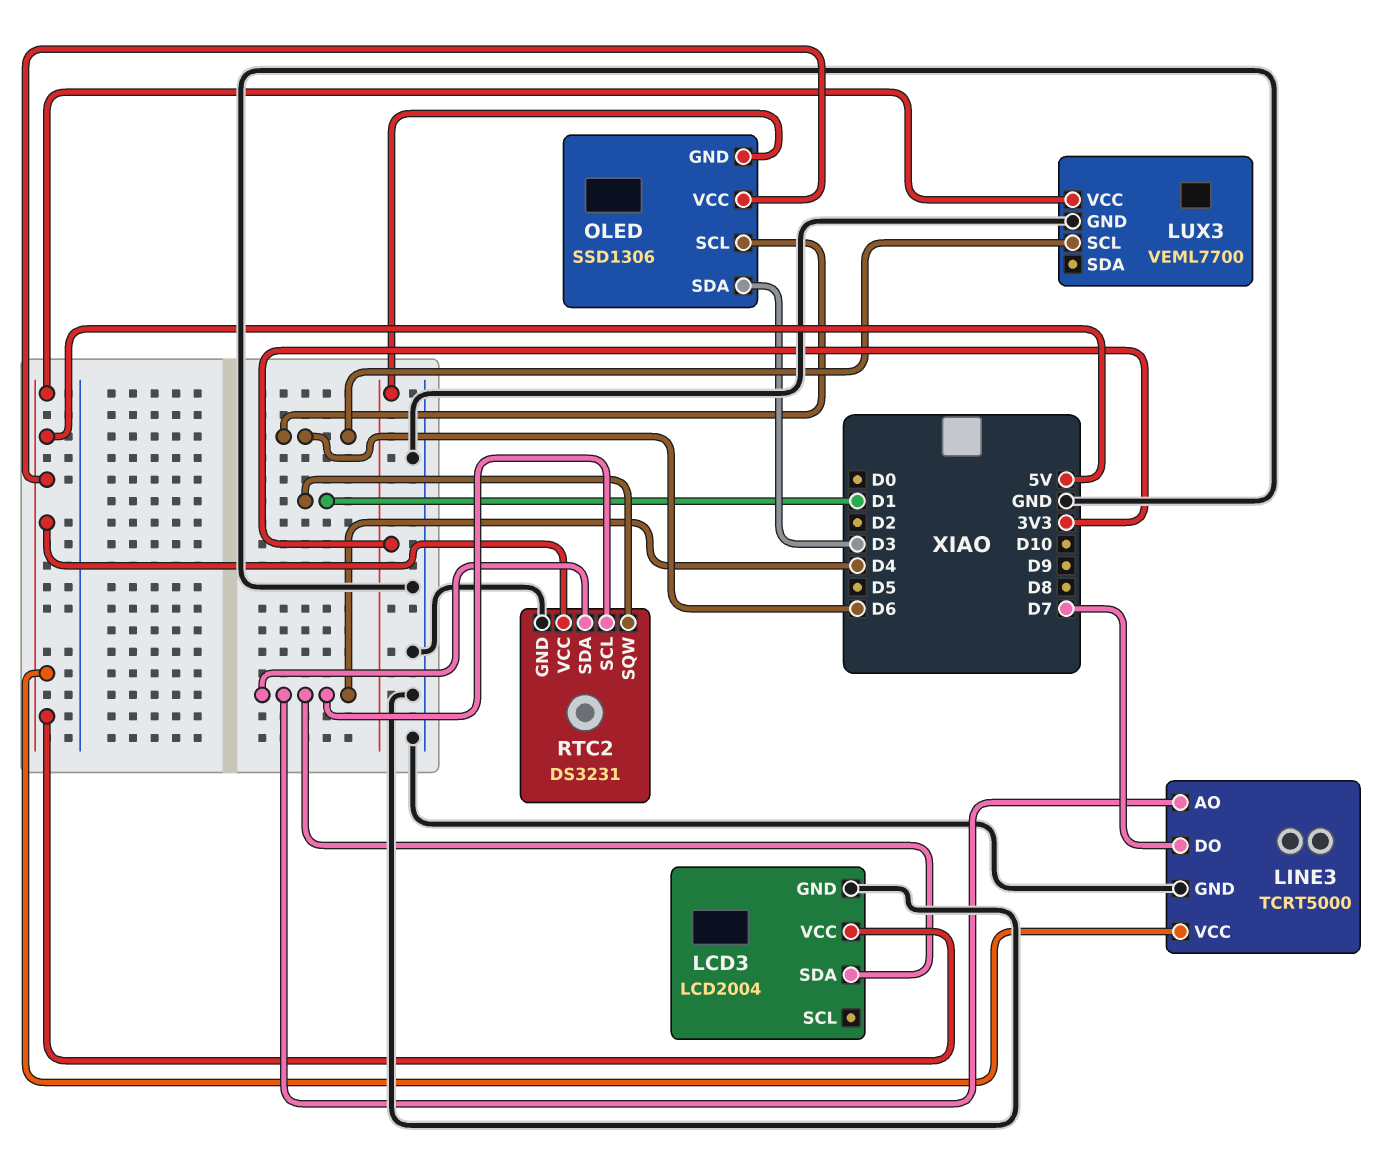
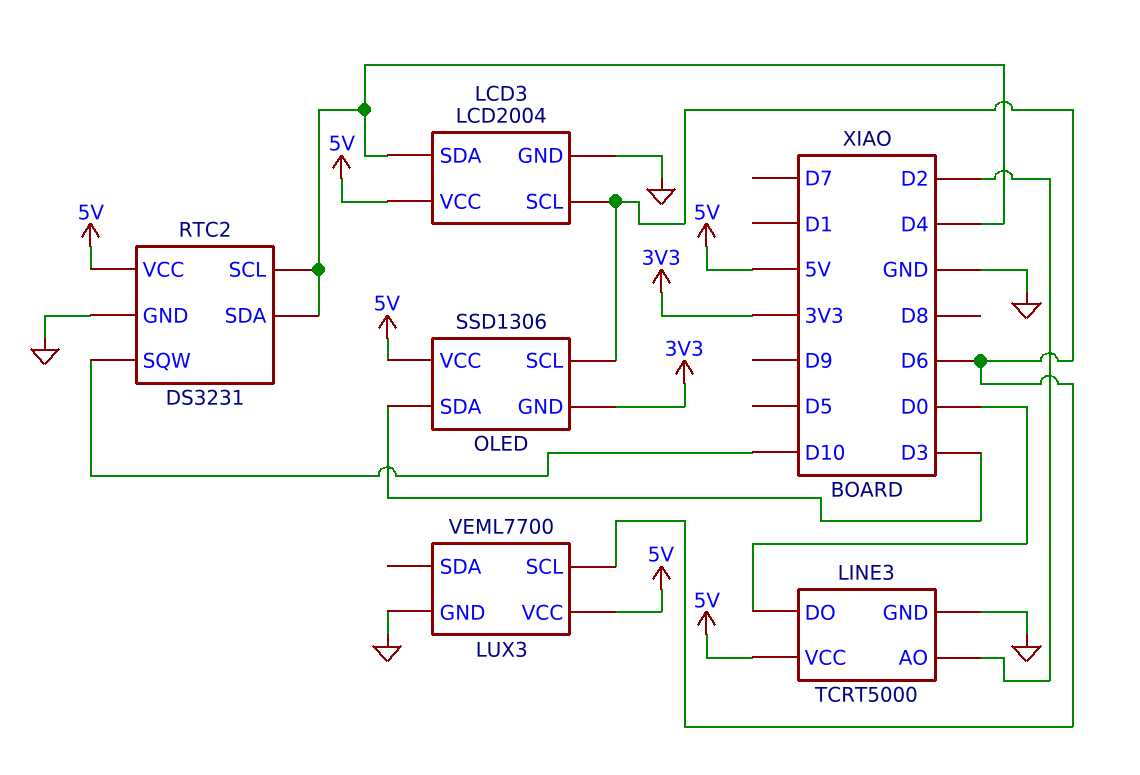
LCD3 pin SCL: none -> D6
LINE3 pin AO: D4 -> D2
LINE3 pin DO: D7 -> D0
RTC2 pin SQW: D1 -> D10

